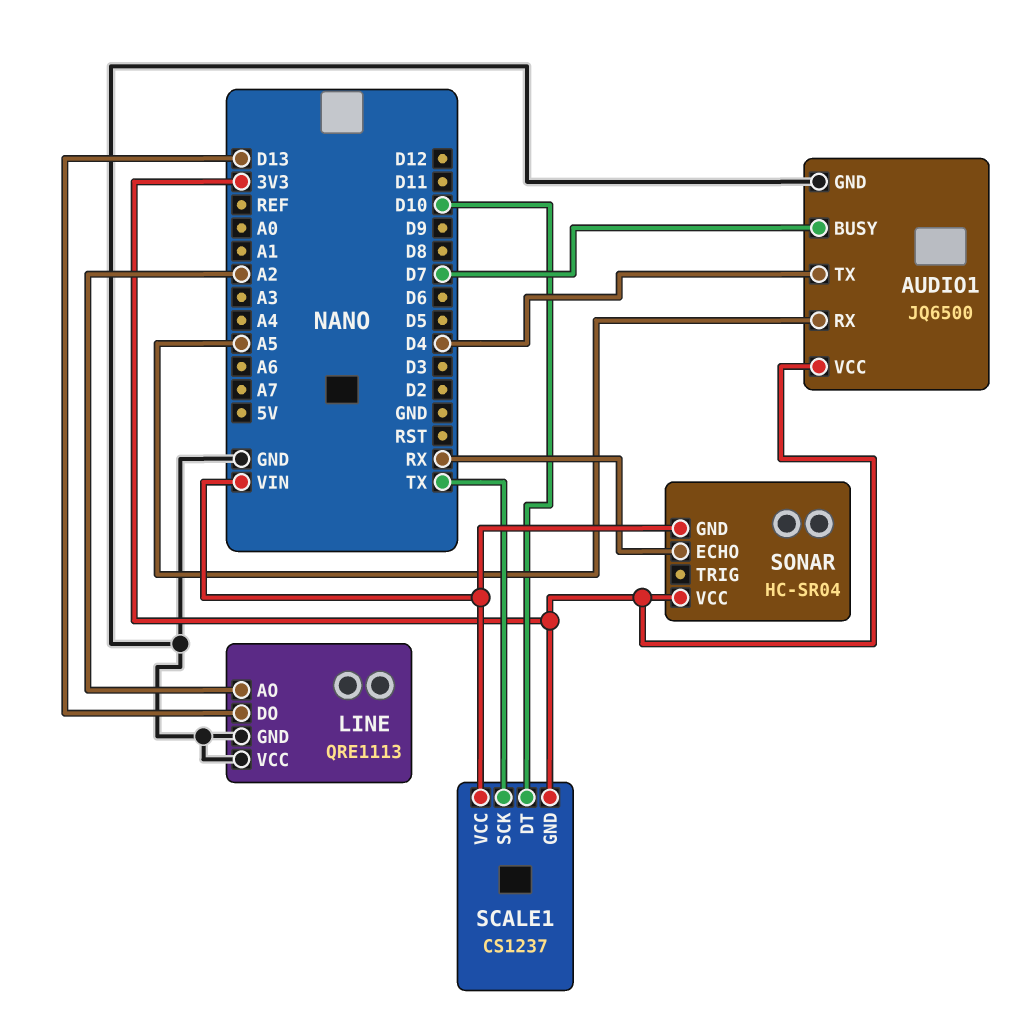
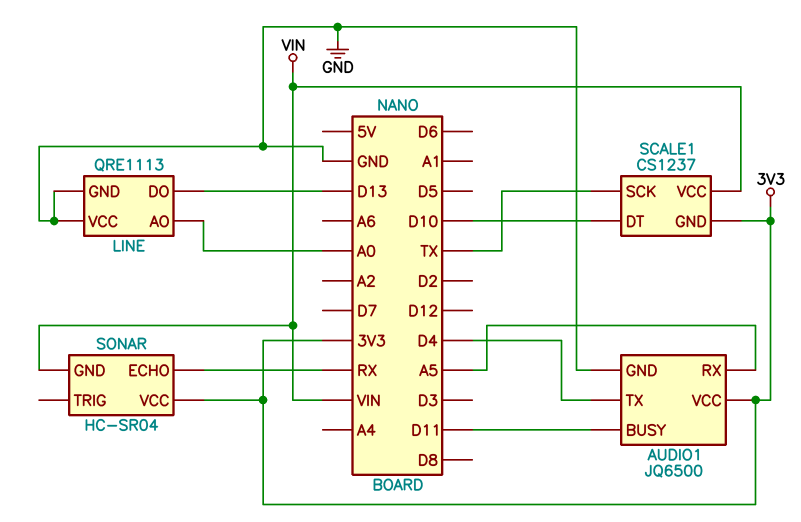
AUDIO1 pin BUSY: D7 -> D11
LINE pin AO: A2 -> A0

